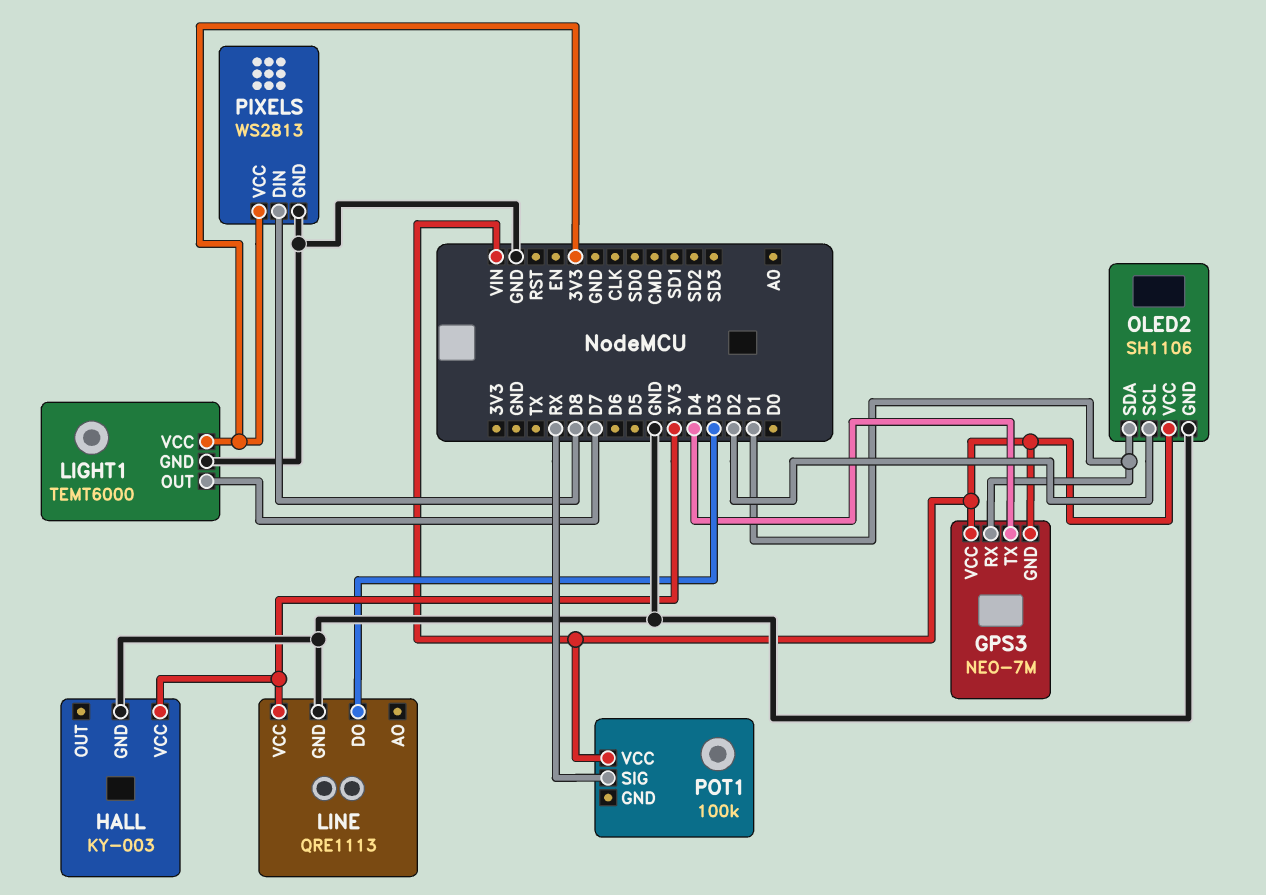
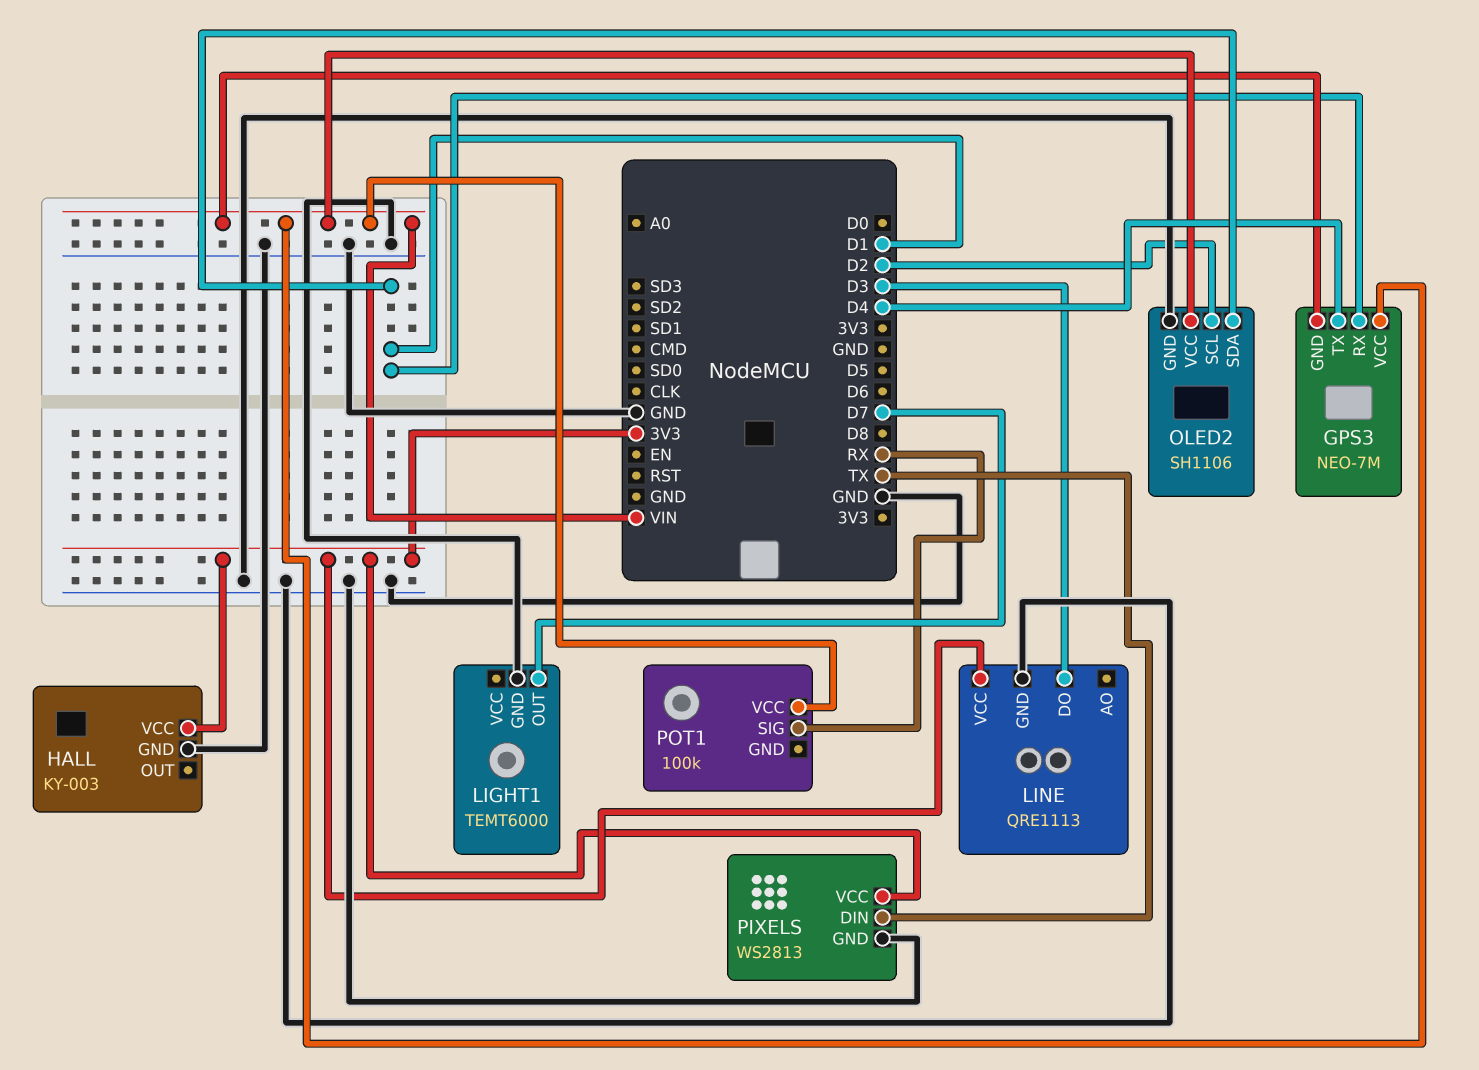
LIGHT1 pin VCC: 3V3 -> none
PIXELS pin DIN: D8 -> TX

